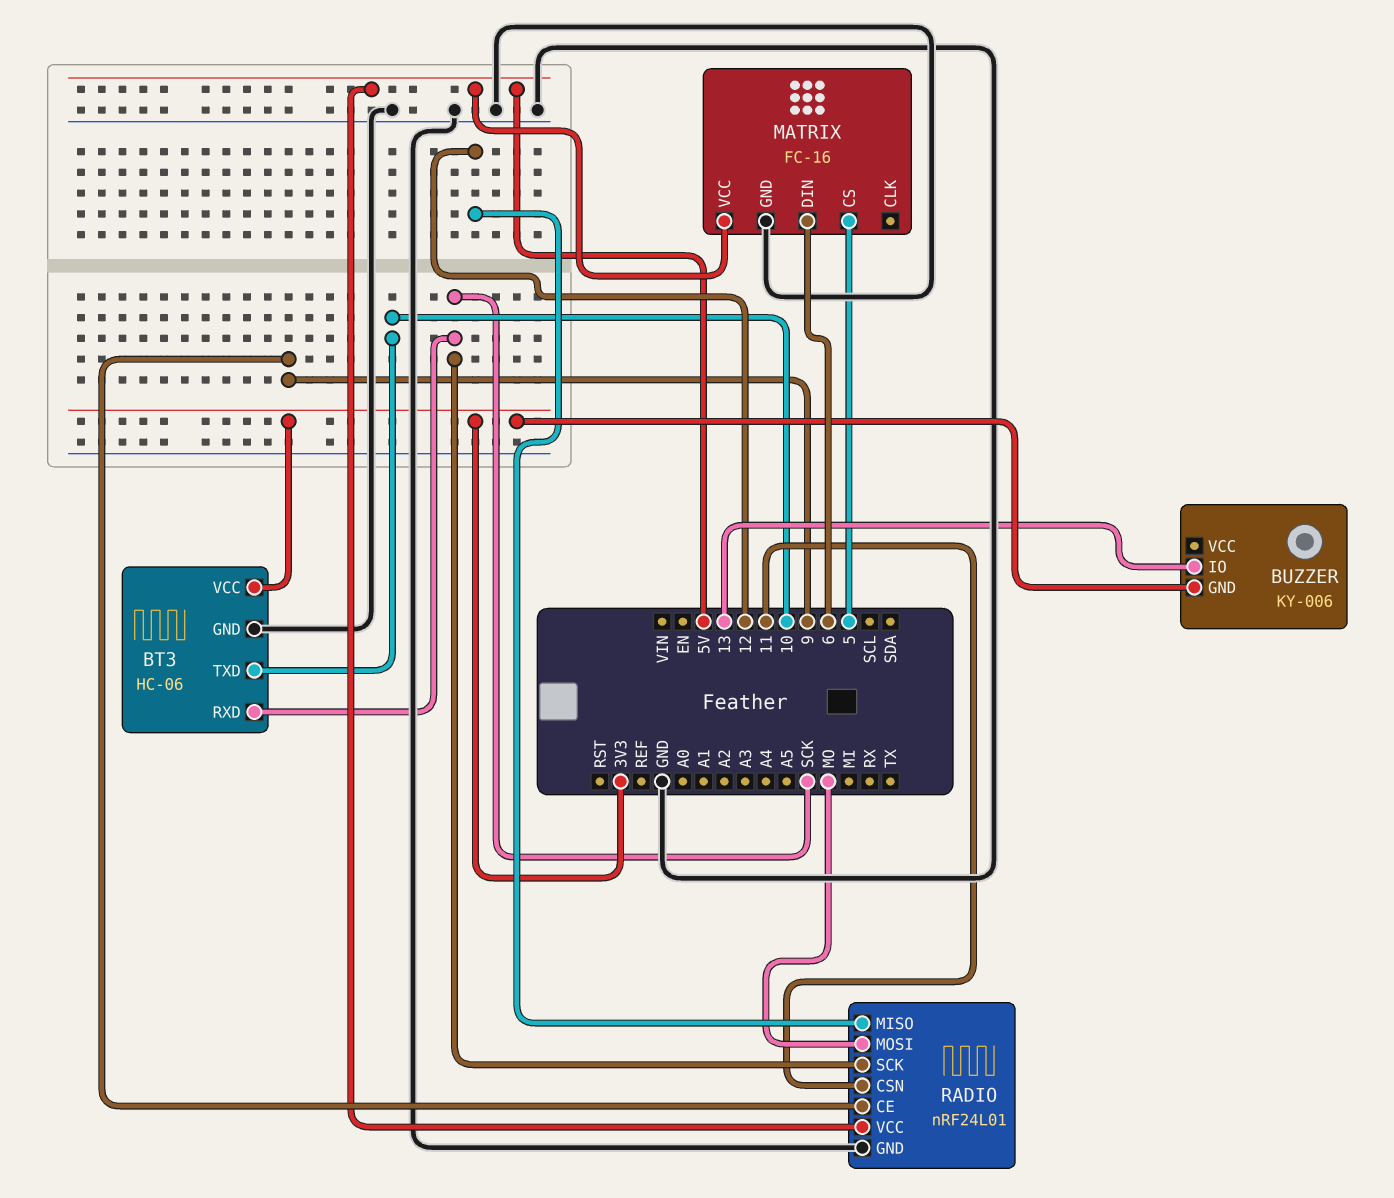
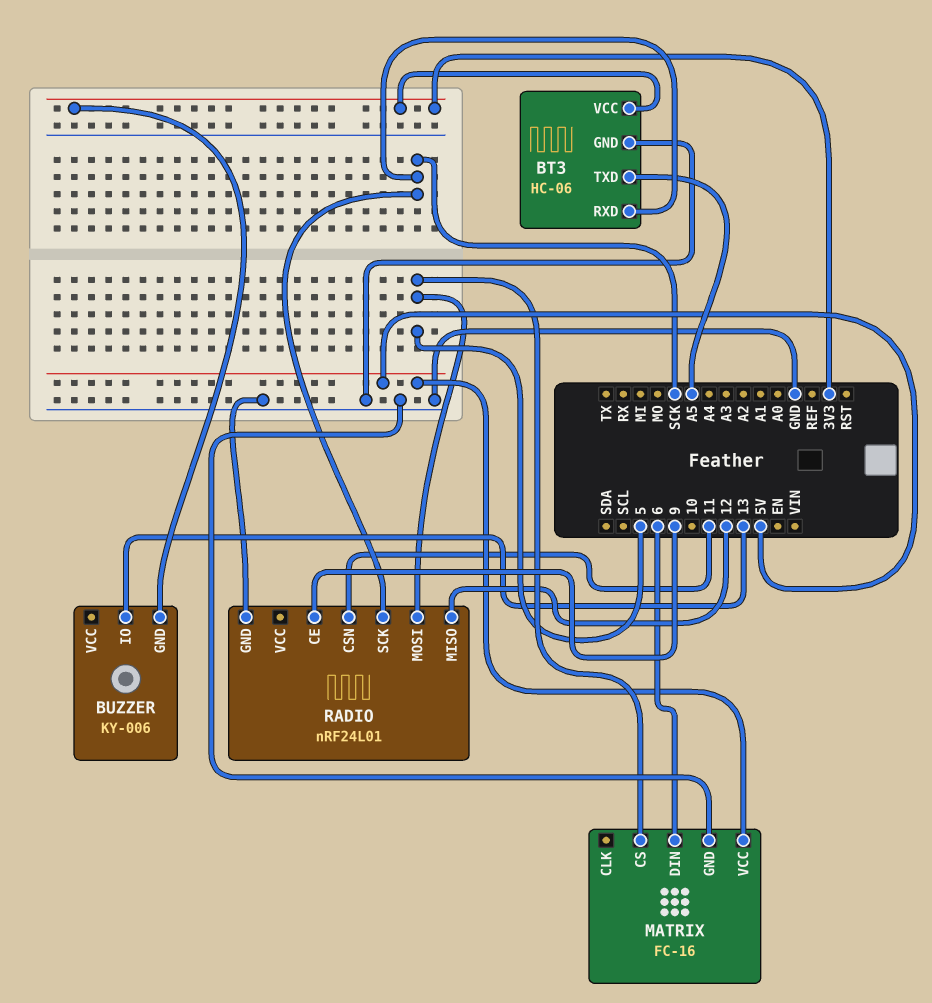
BT3 pin TXD: 10 -> A5
RADIO pin MOSI: MO -> 5
RADIO pin VCC: 5V -> none

